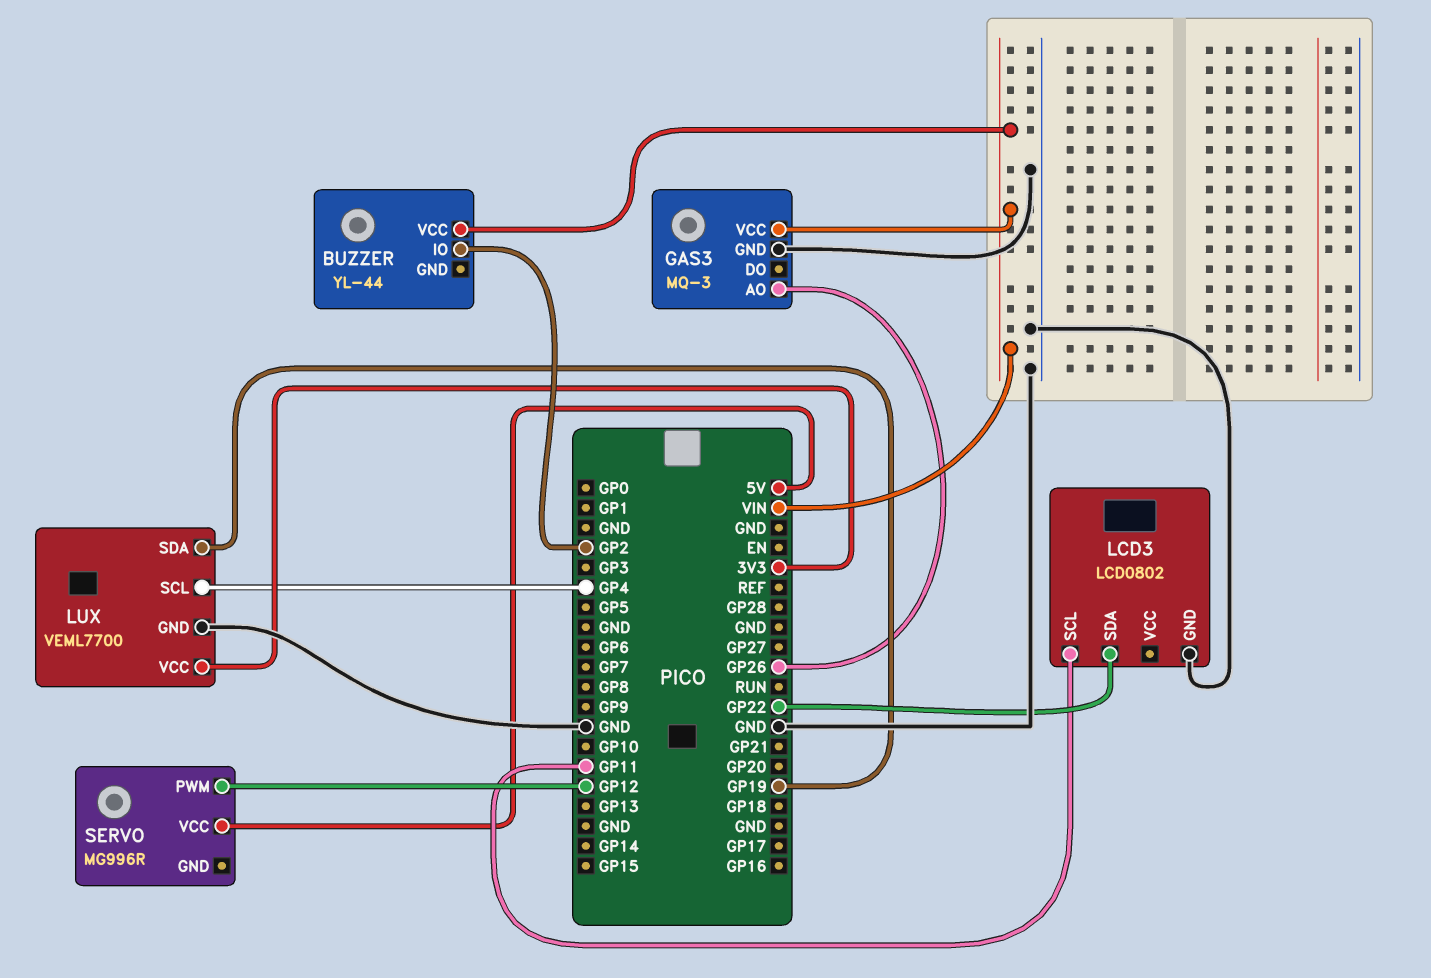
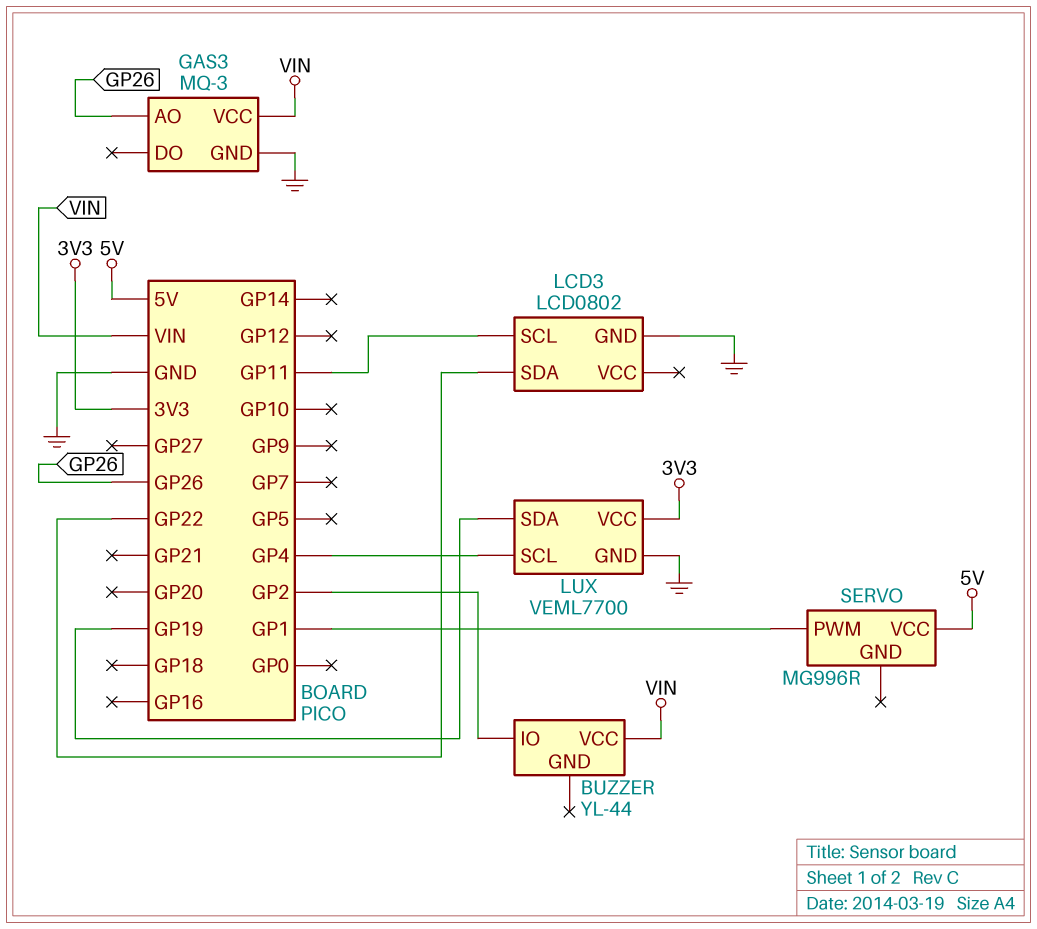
SERVO pin PWM: GP12 -> GP1

